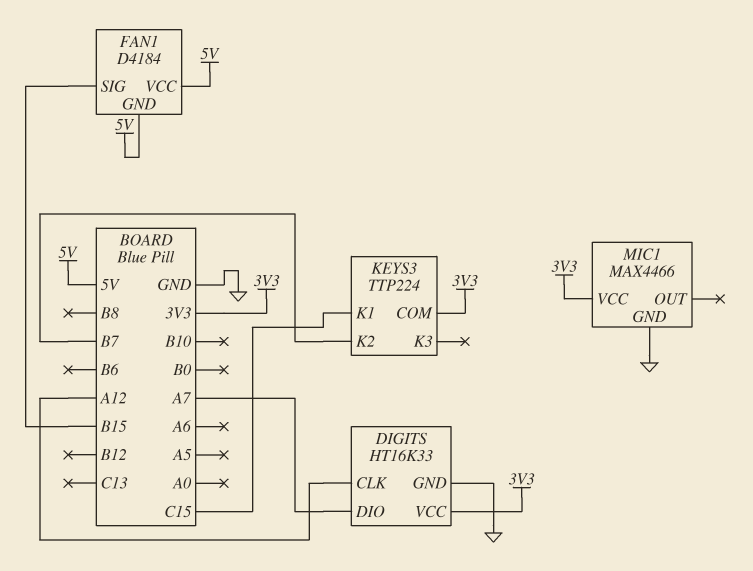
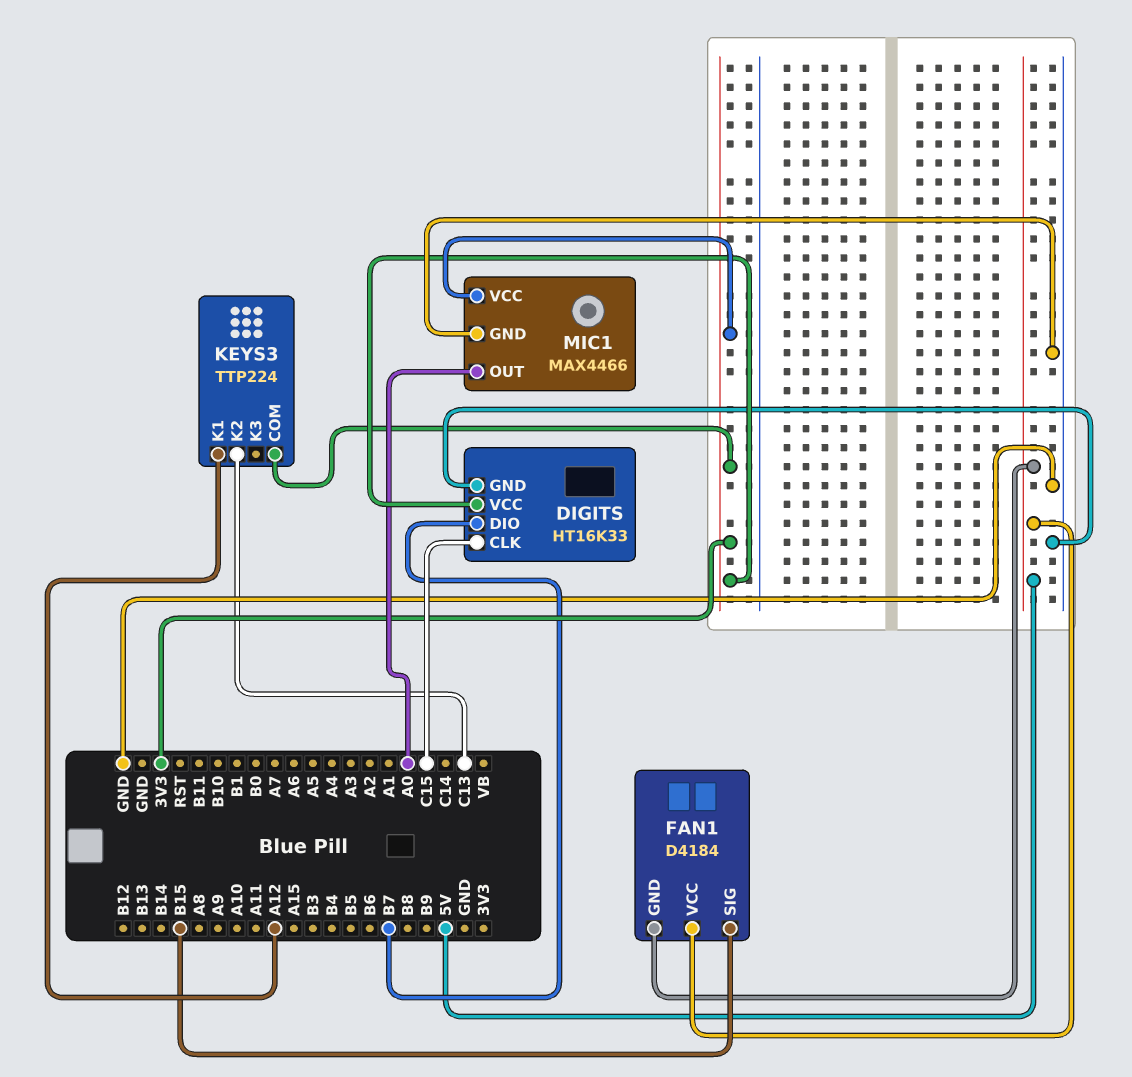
DIGITS pin CLK: A12 -> C15
DIGITS pin DIO: A7 -> B7
KEYS3 pin K1: C15 -> A12
KEYS3 pin K2: B7 -> C13
MIC1 pin OUT: none -> A0

